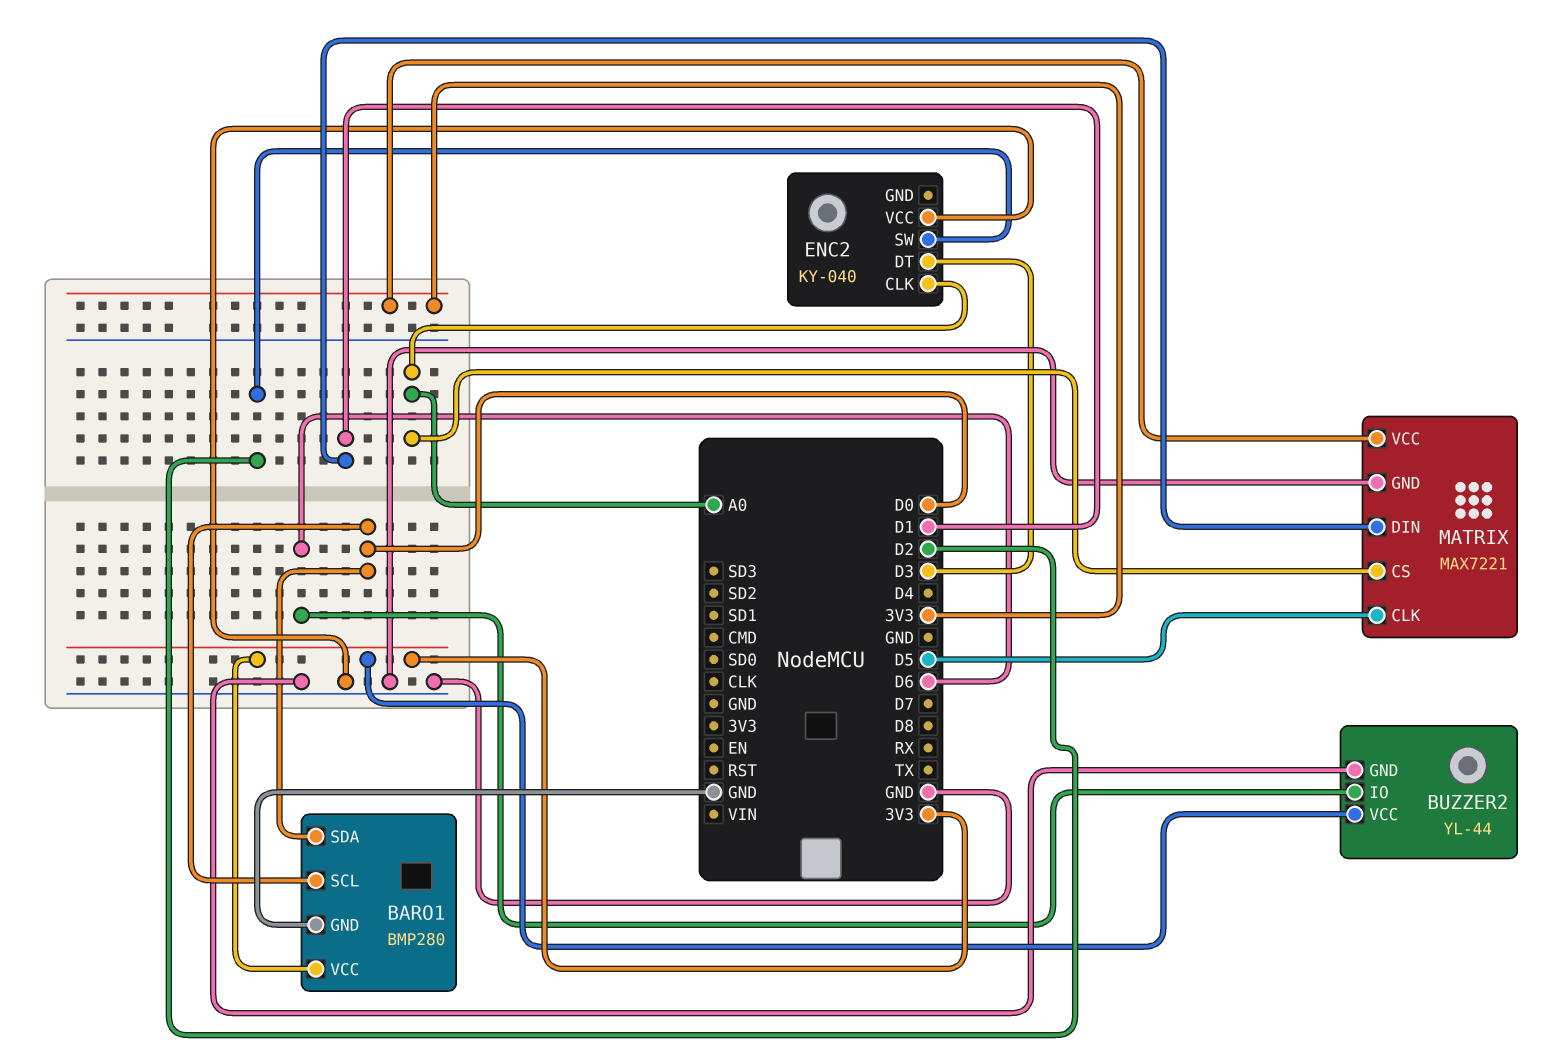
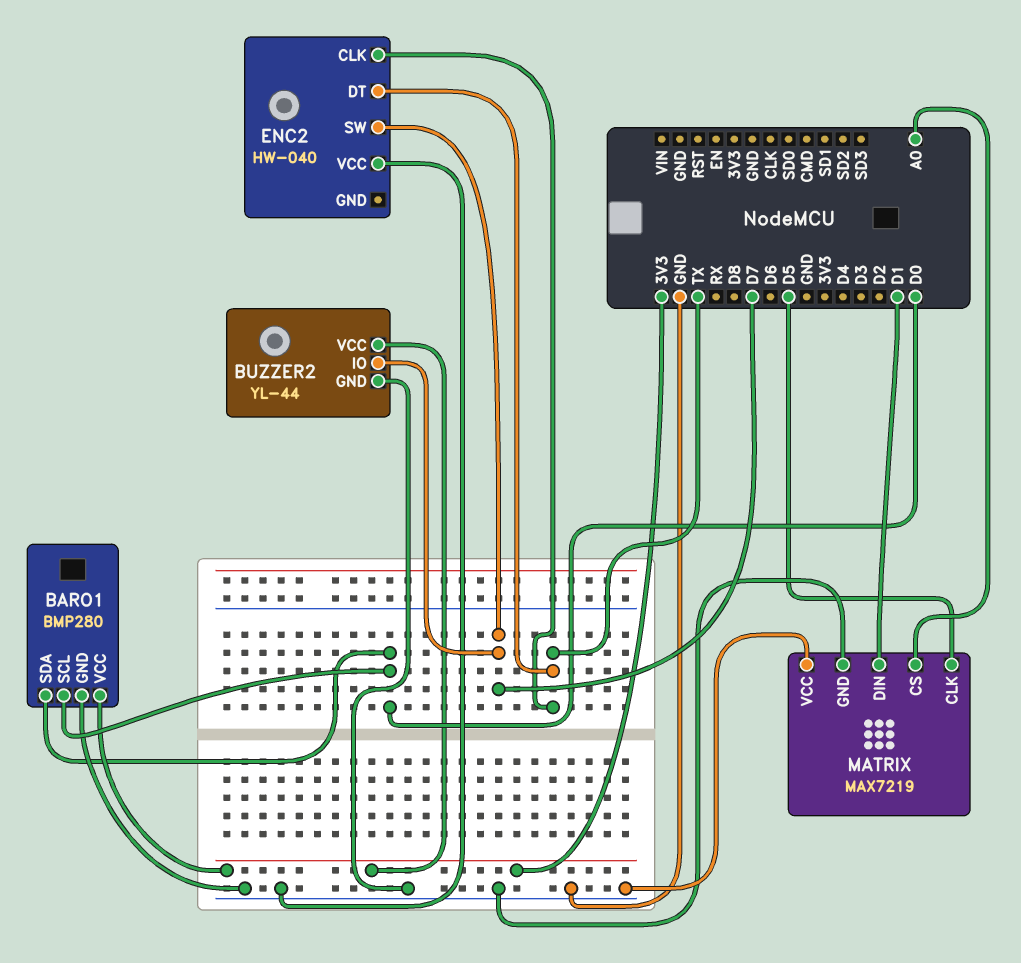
BUZZER2 pin IO: D6 -> D7
ENC2: KY-040 -> HW-040
ENC2 pin CLK: A0 -> TX
ENC2 pin DT: D3 -> TX
ENC2 pin SW: D2 -> D7
MATRIX: MAX7221 -> MAX7219
MATRIX pin VCC: 3V3 -> GND

